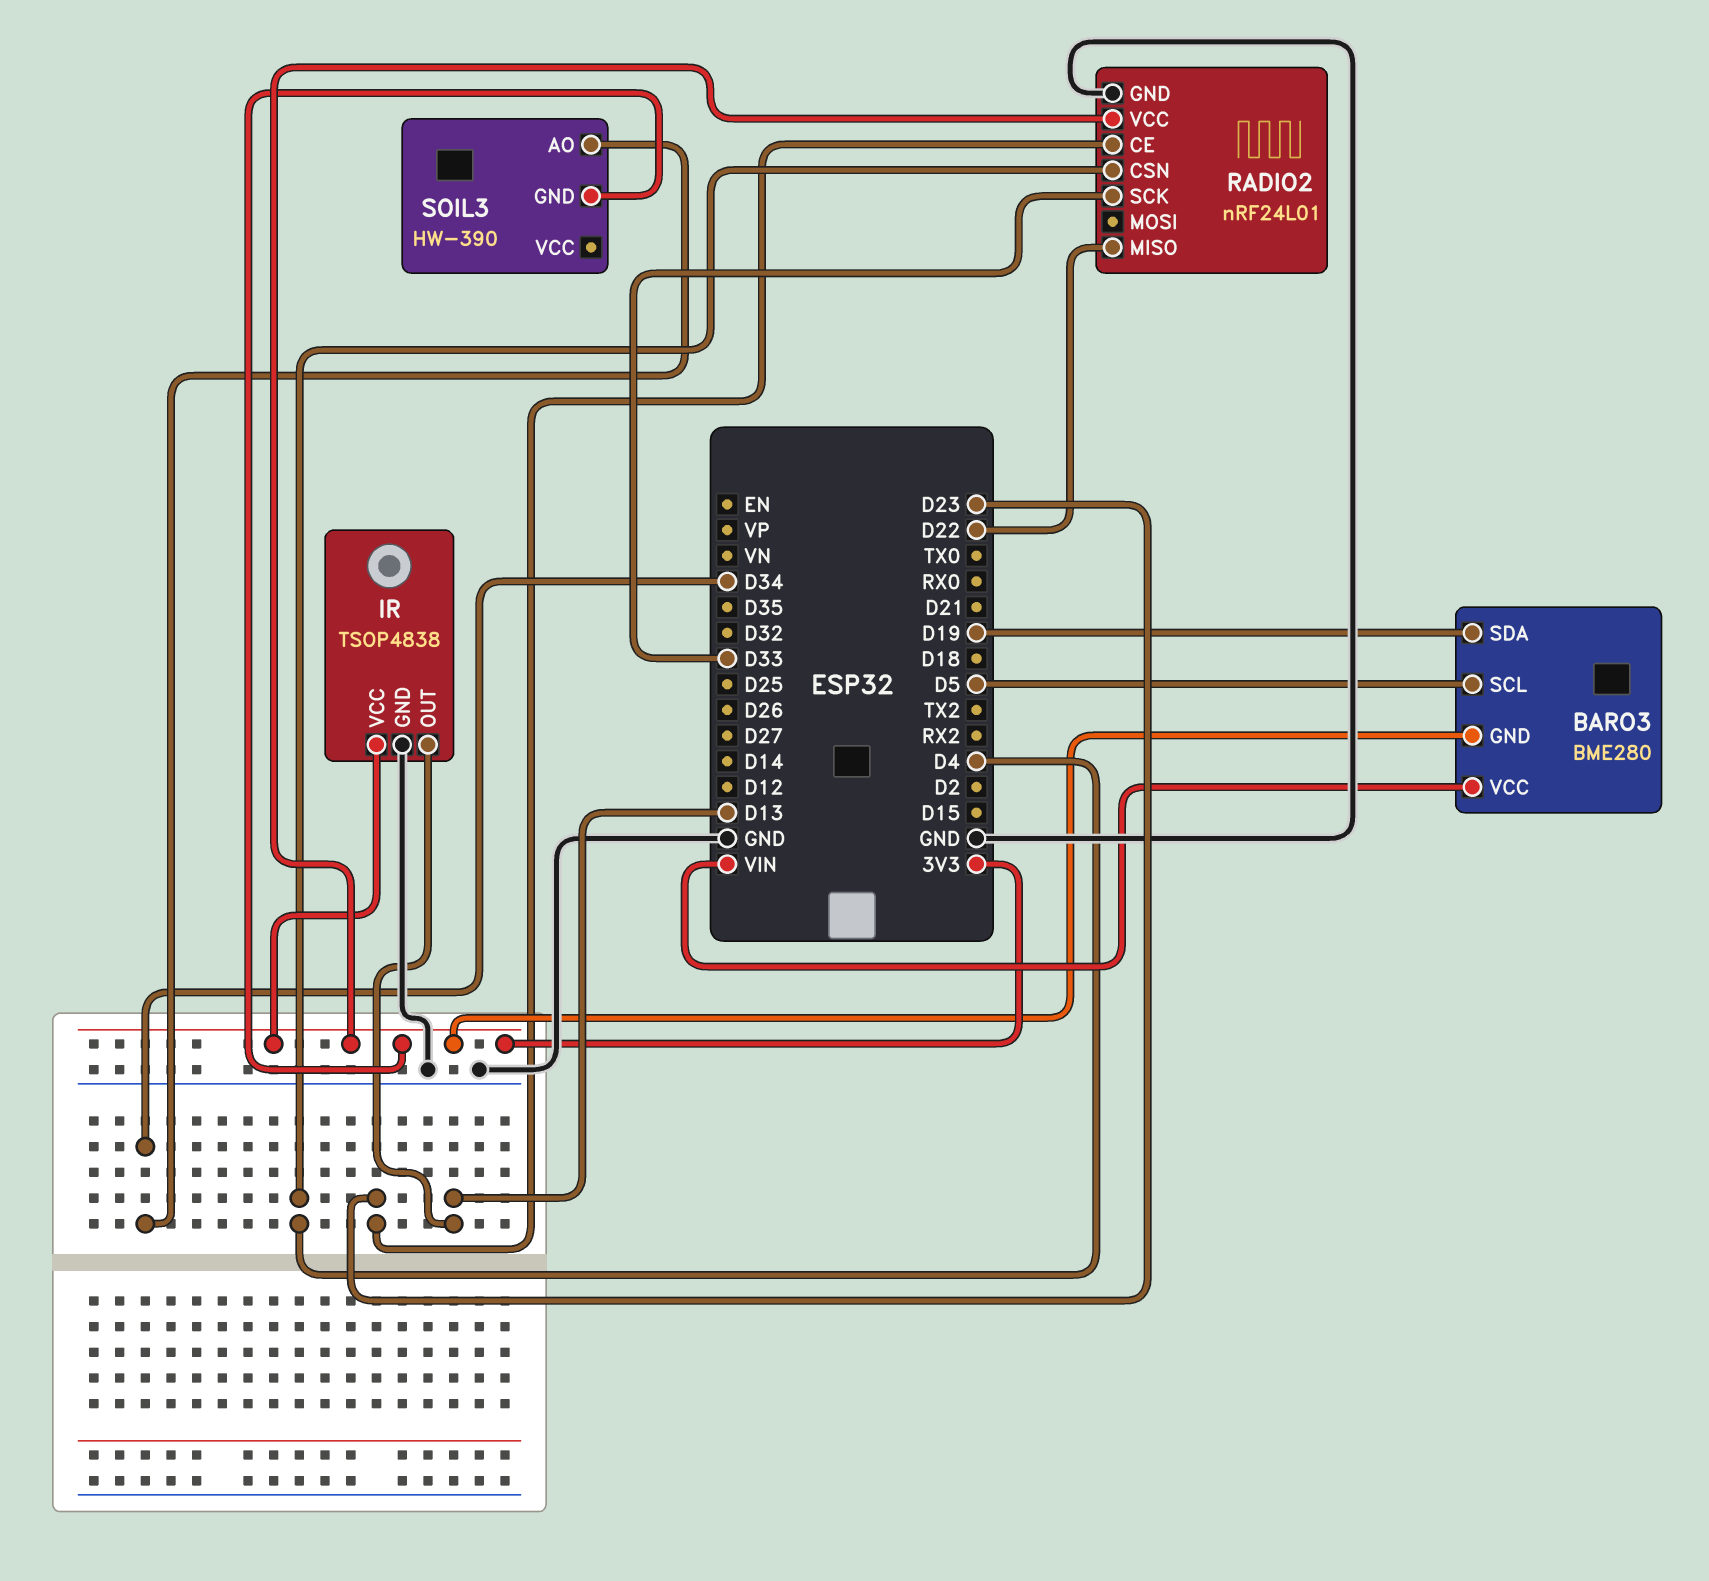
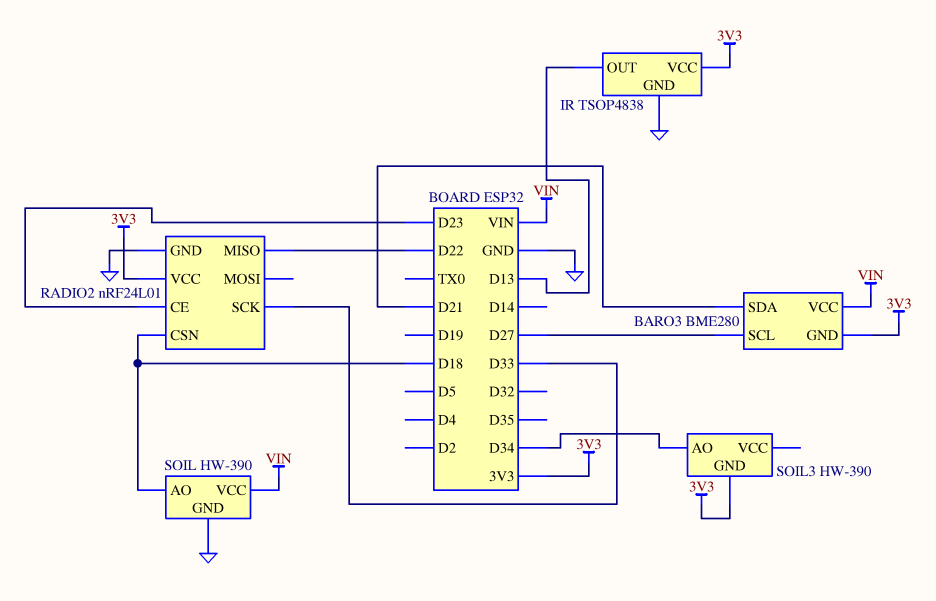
BARO3 pin SCL: D5 -> D27
BARO3 pin SDA: D19 -> D21
RADIO2 pin CSN: D4 -> D18
SOIL: none -> HW-390
SOIL pin AO: none -> D18
SOIL pin GND: none -> GND
SOIL pin VCC: none -> VIN

